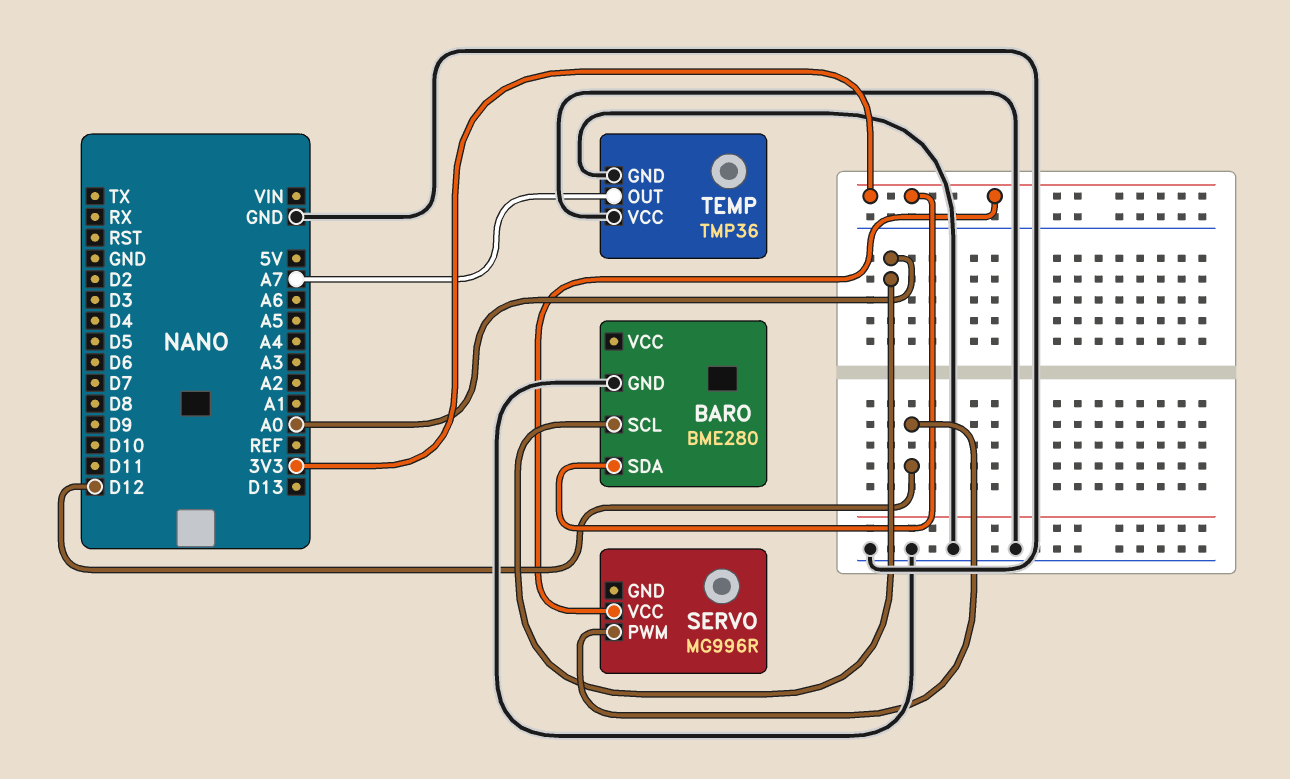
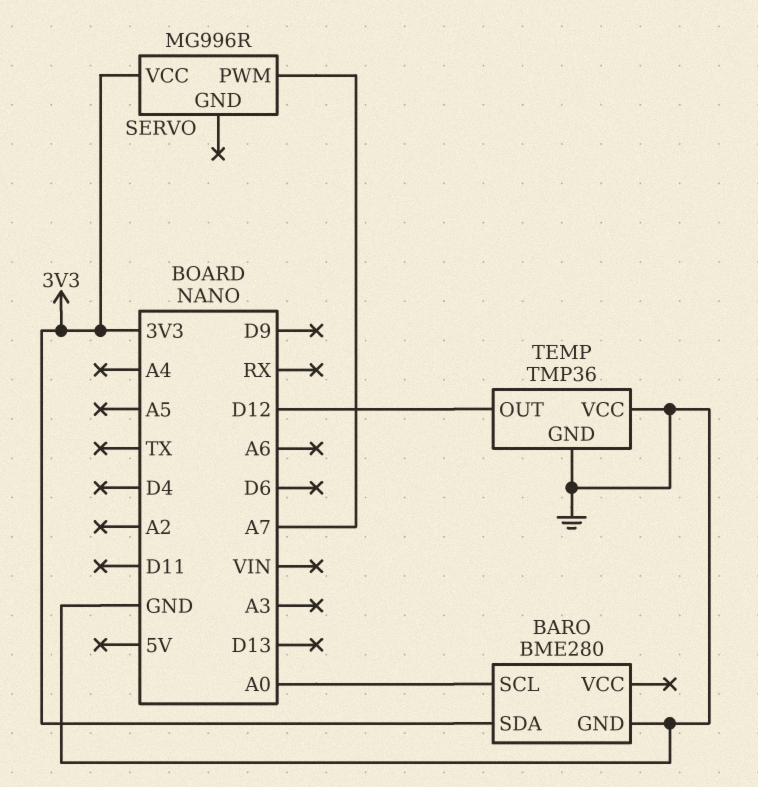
SERVO pin PWM: D12 -> A7
TEMP pin OUT: A7 -> D12

